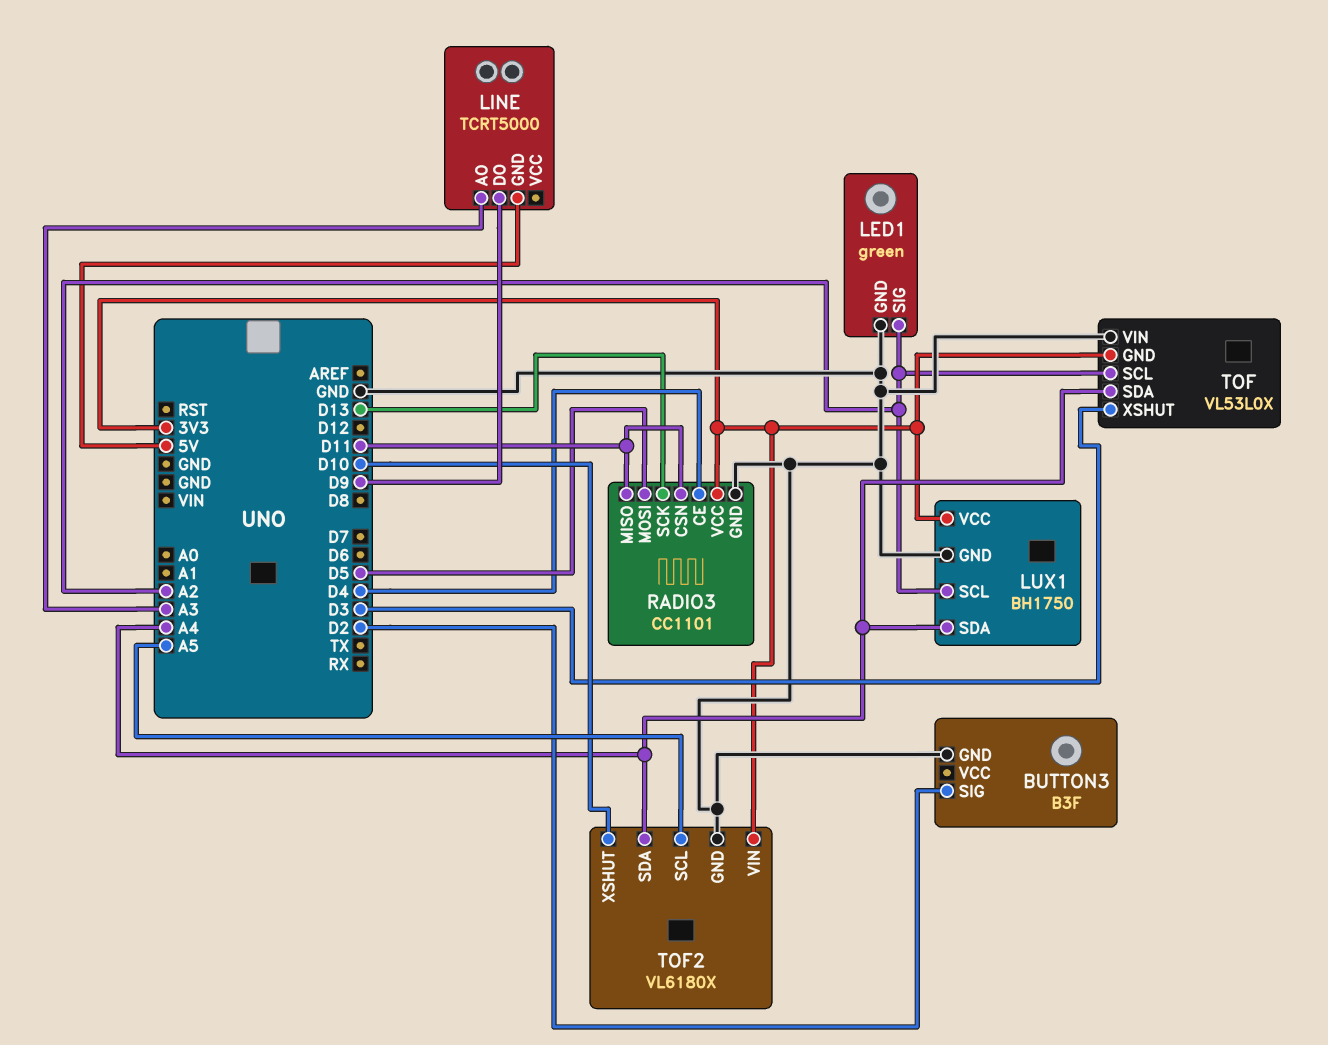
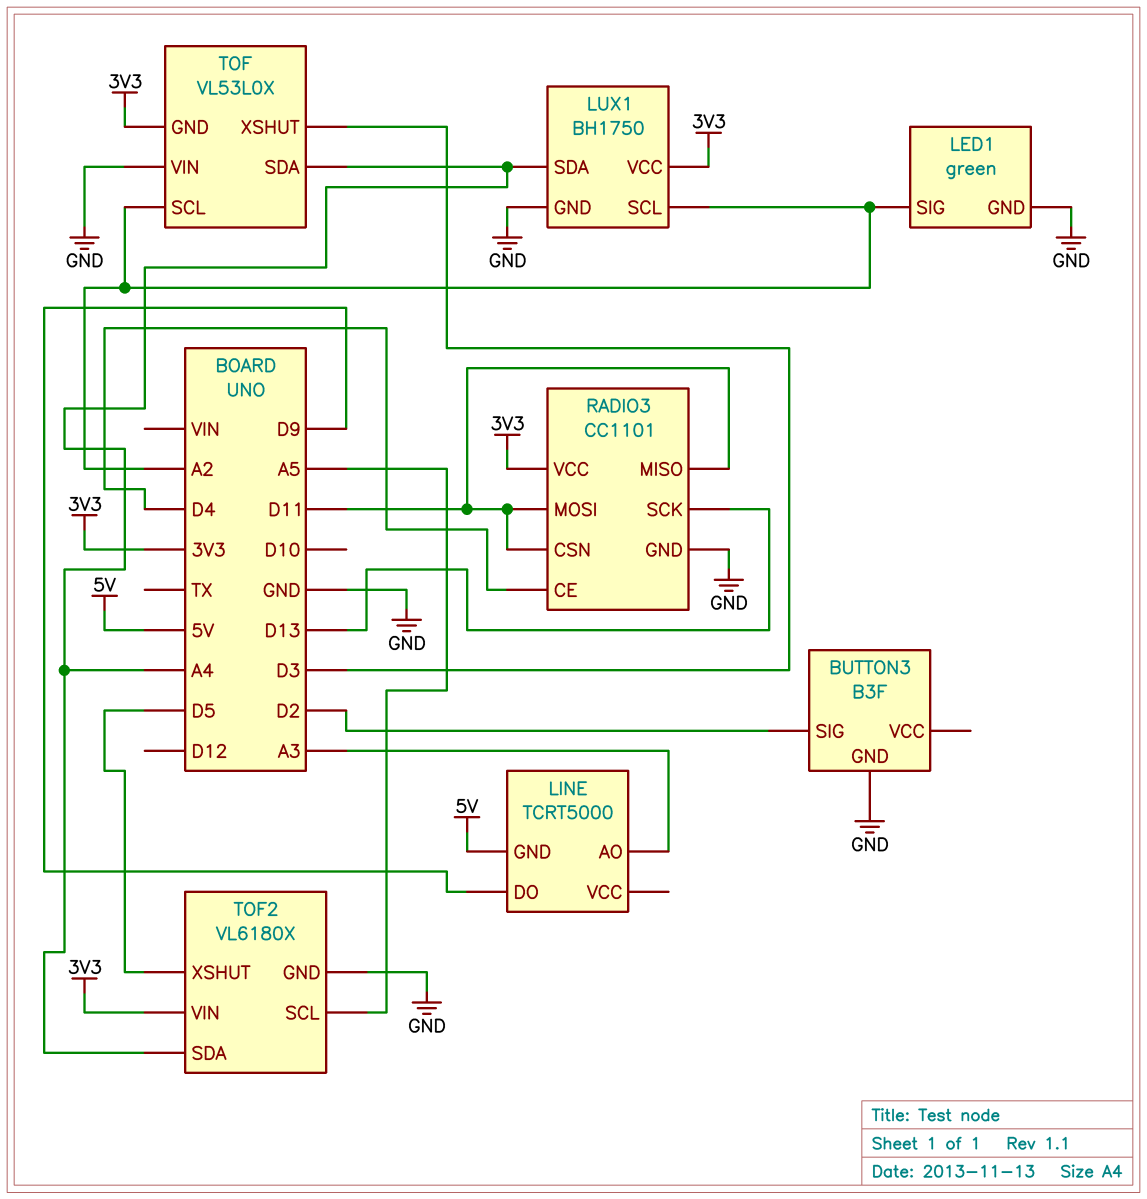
RADIO3 pin MOSI: D5 -> D11
TOF2 pin XSHUT: D10 -> D5

